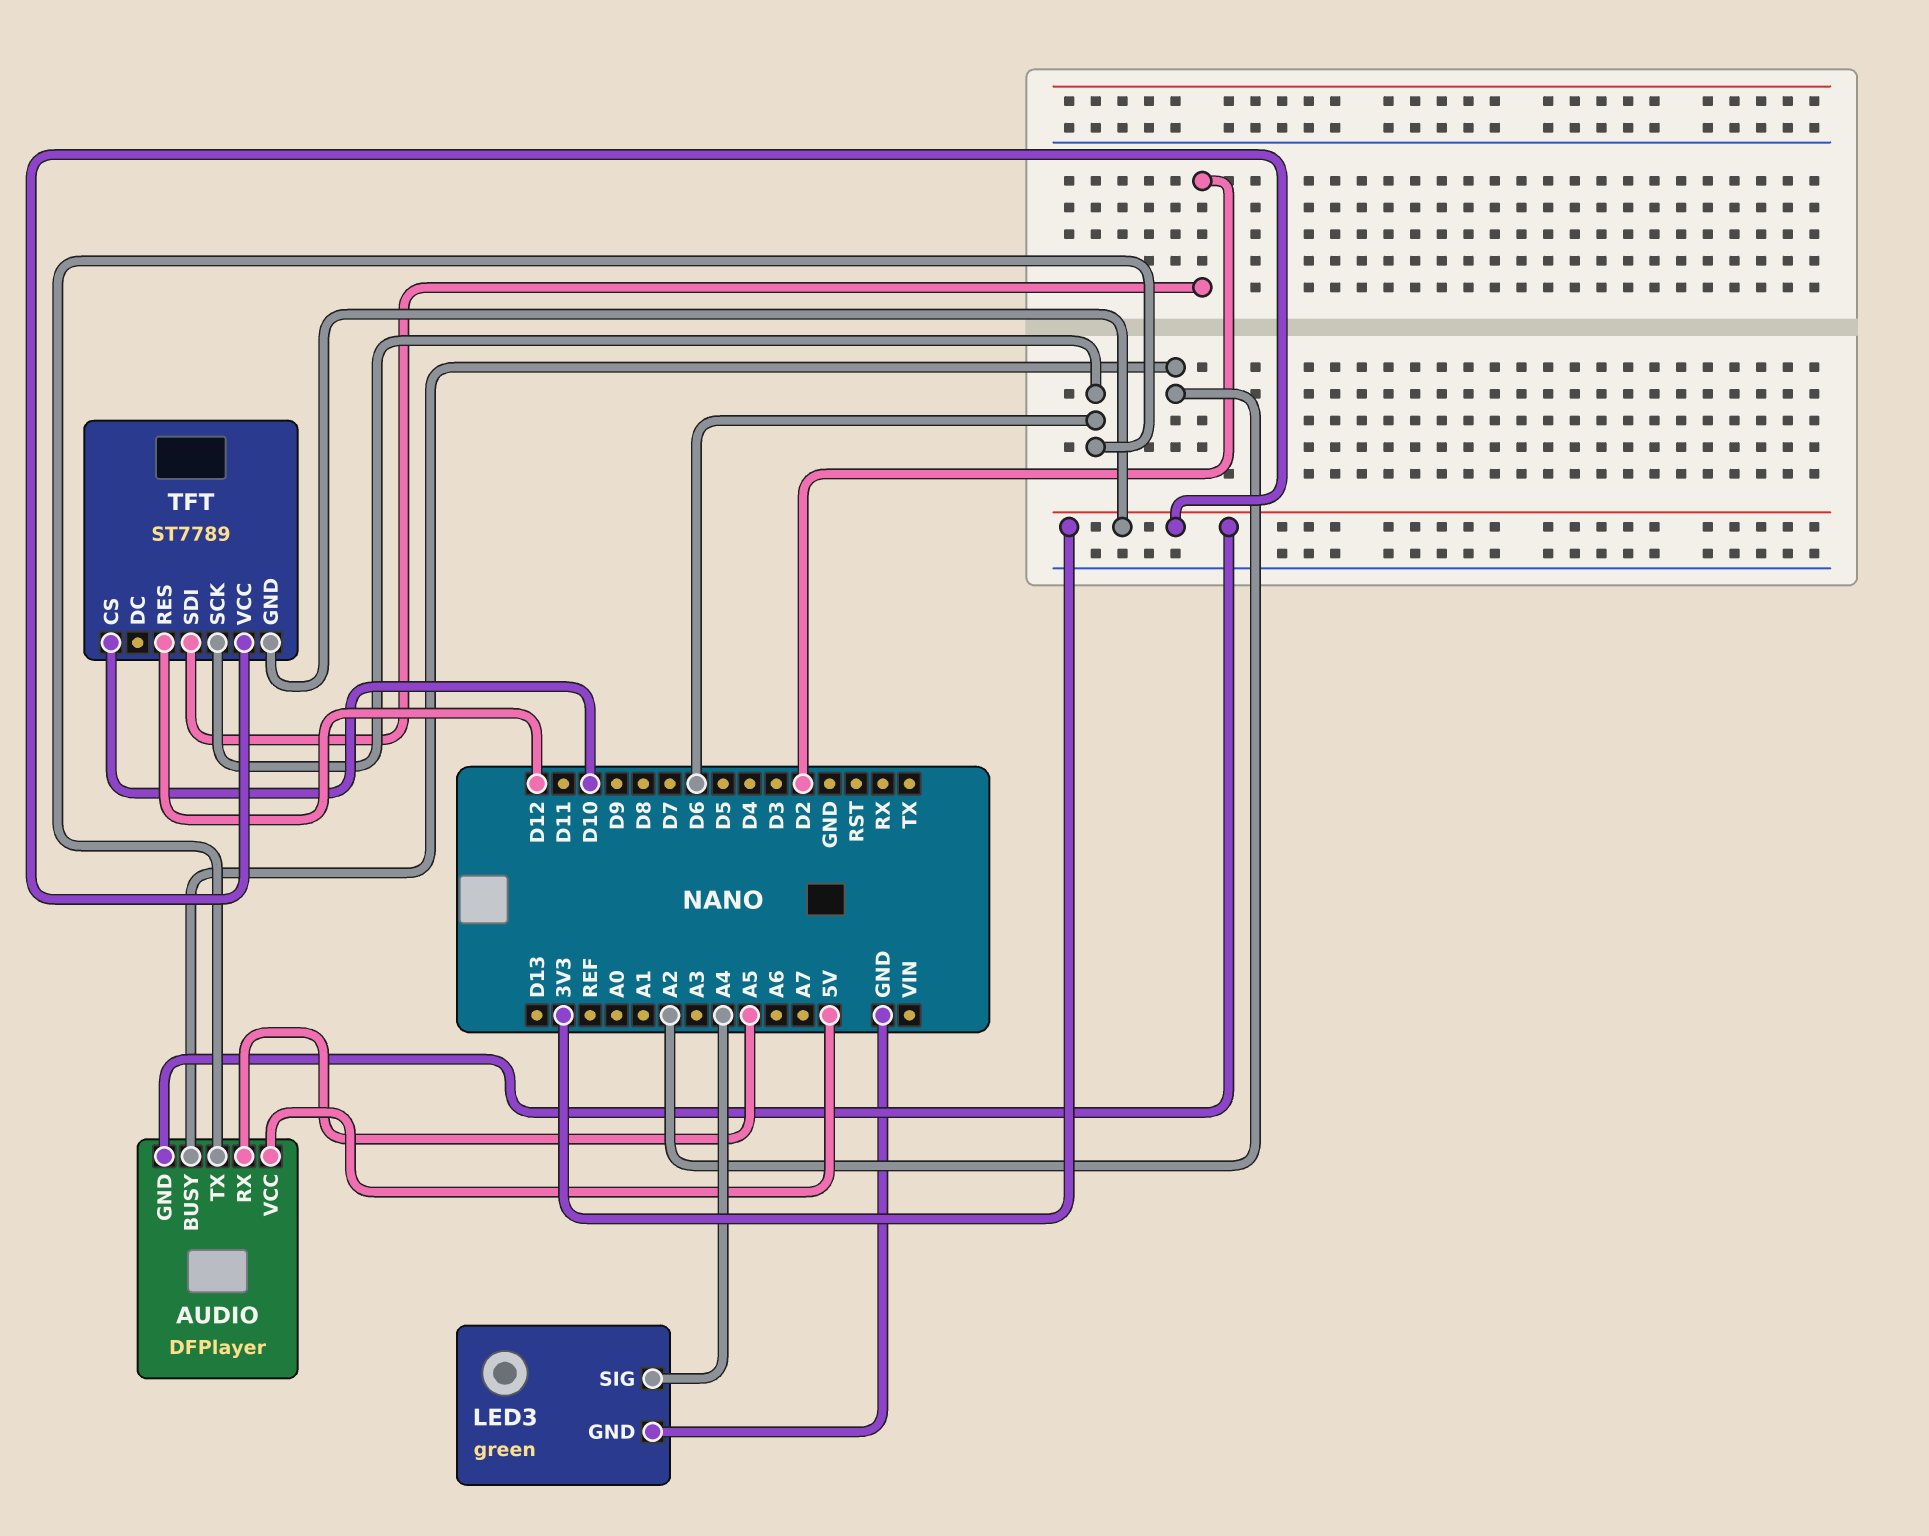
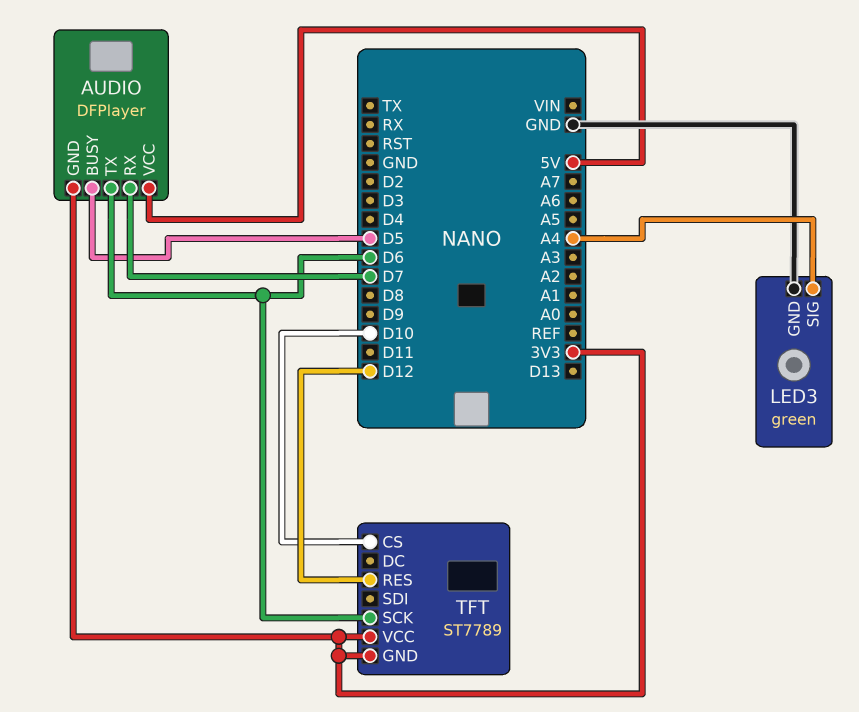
AUDIO pin BUSY: A2 -> D5
AUDIO pin RX: A5 -> D7
TFT pin SDI: D2 -> none

